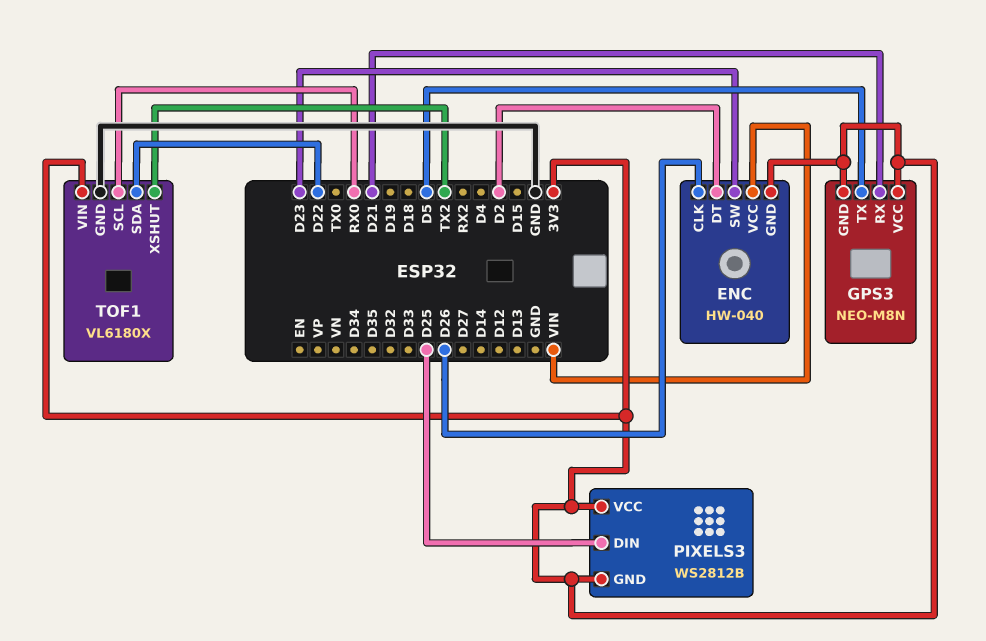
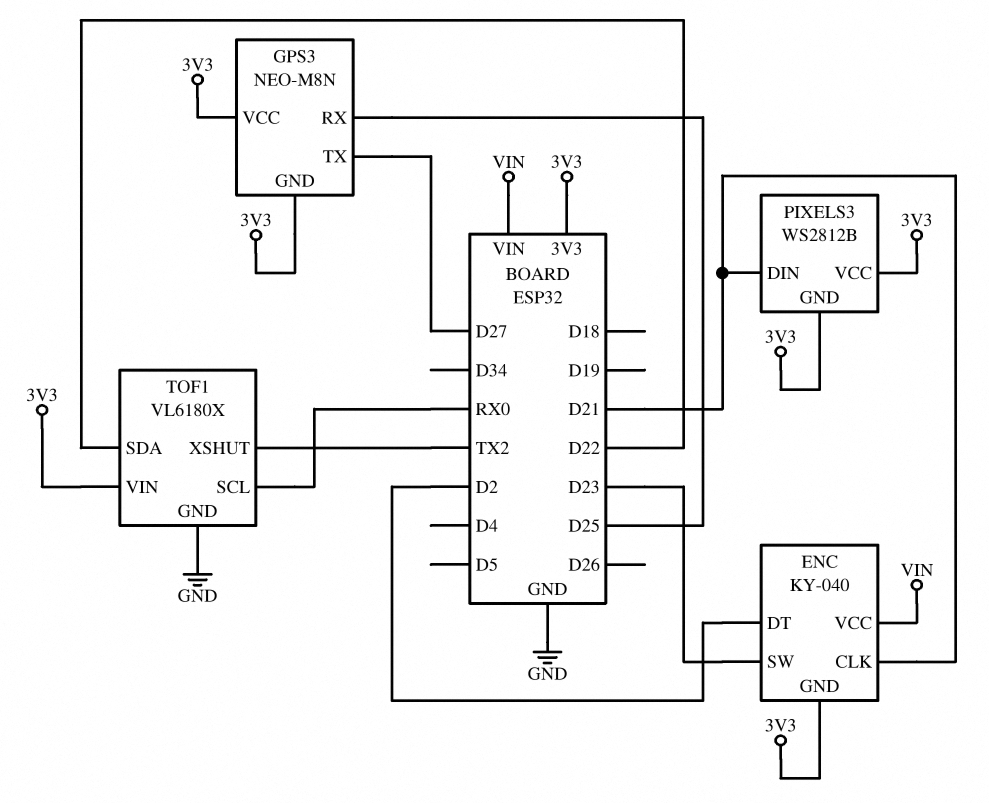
ENC: HW-040 -> KY-040
ENC pin CLK: D26 -> D21
GPS3 pin RX: D21 -> D25
GPS3 pin TX: D5 -> D27
PIXELS3 pin DIN: D25 -> D21

